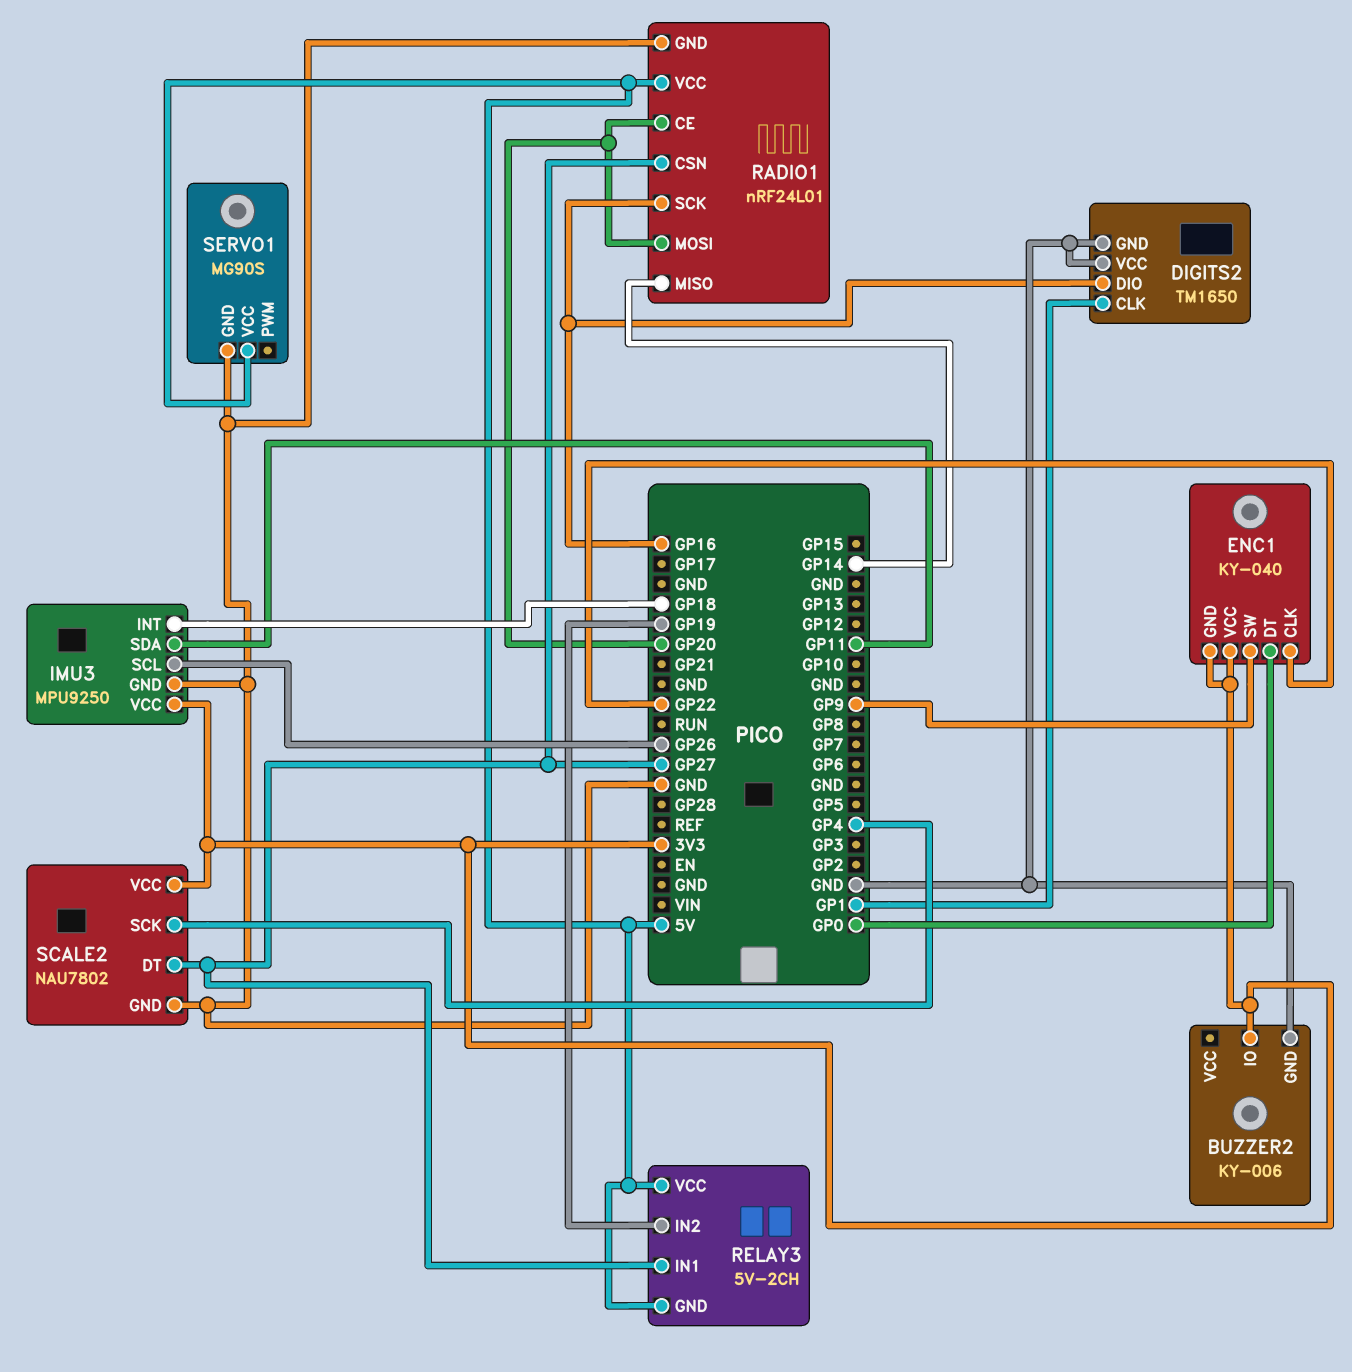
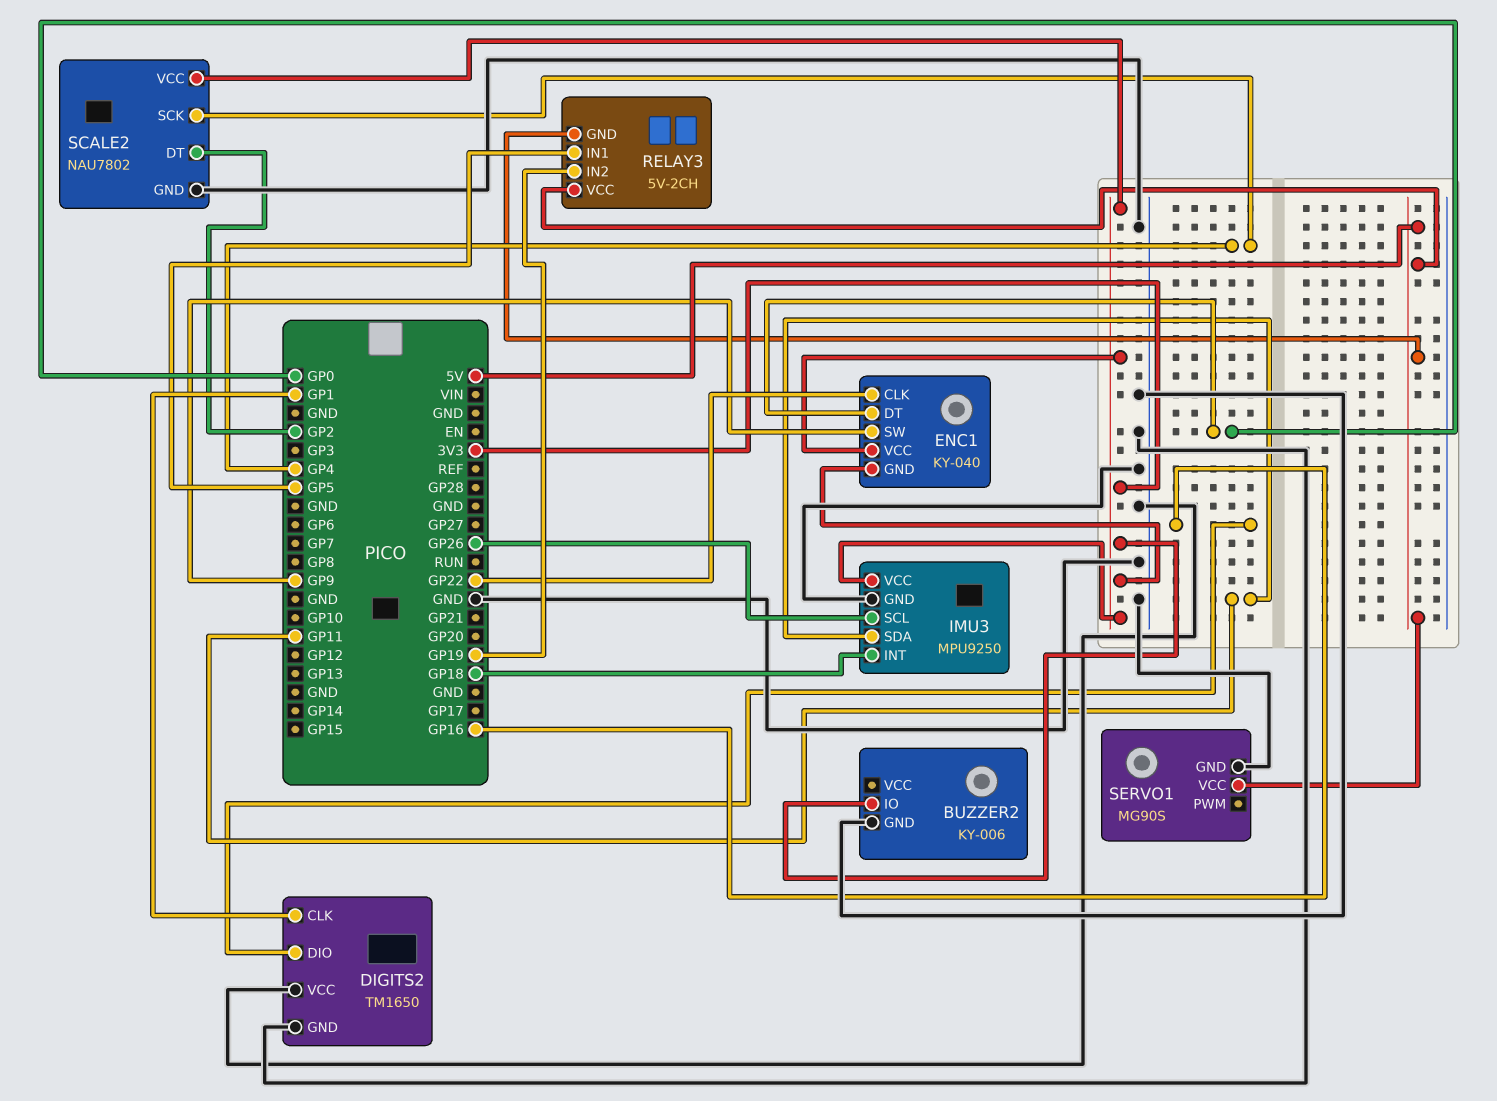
RADIO1: nRF24L01 -> none
RADIO1 pin CE: GP20 -> none
RADIO1 pin CSN: GP27 -> none
RADIO1 pin GND: GND -> none
RADIO1 pin MISO: GP14 -> none
RADIO1 pin MOSI: GP20 -> none
RADIO1 pin SCK: GP16 -> none
RADIO1 pin VCC: 5V -> none
RELAY3 pin IN1: GP27 -> GP5
SCALE2 pin DT: GP27 -> GP2

